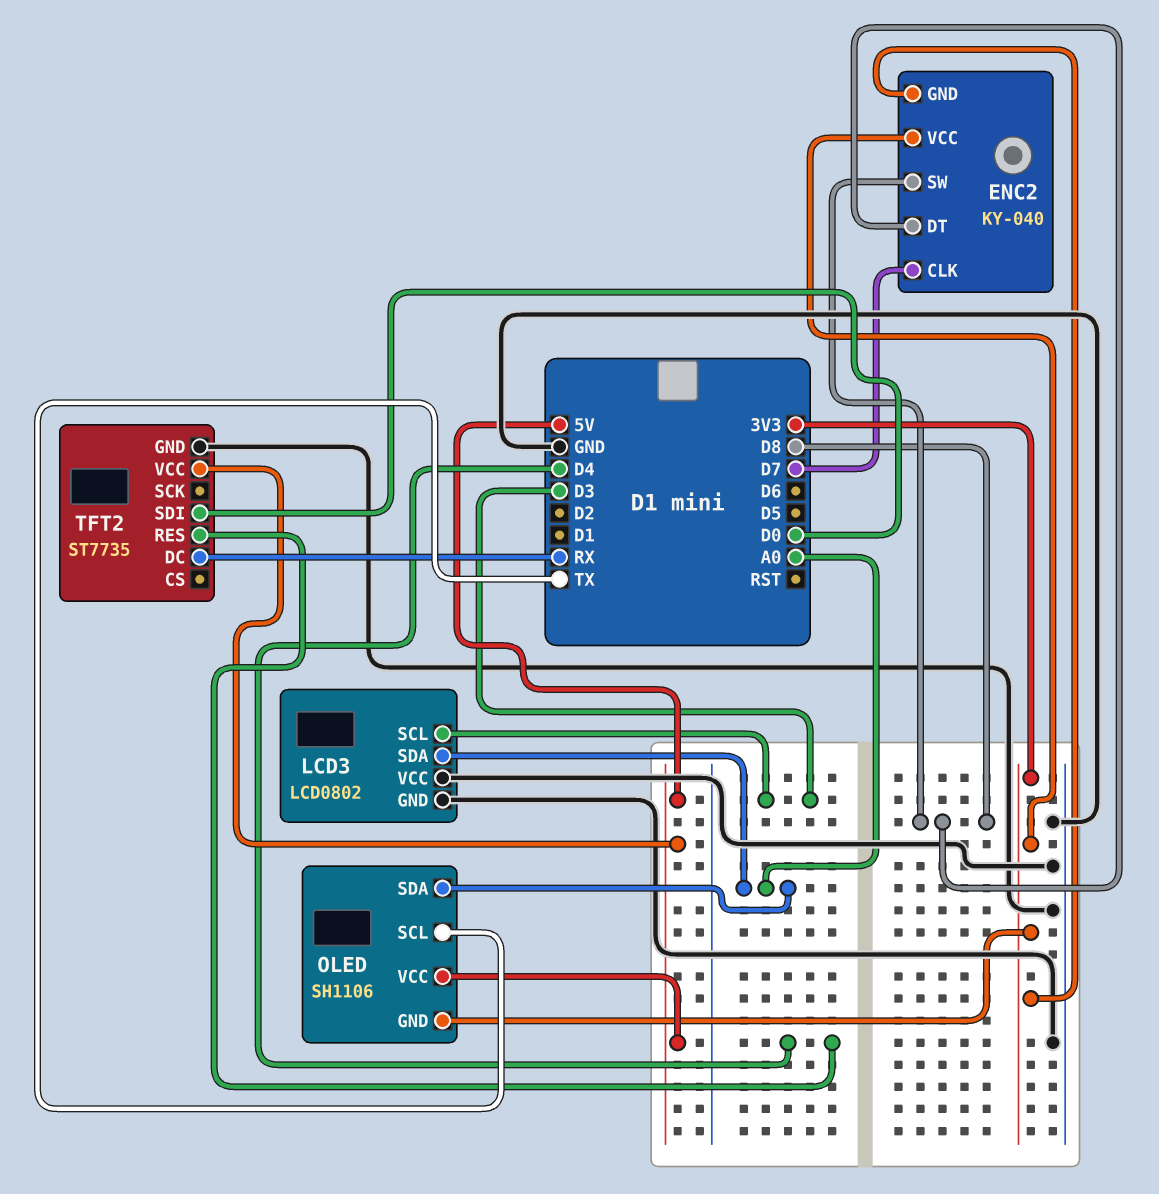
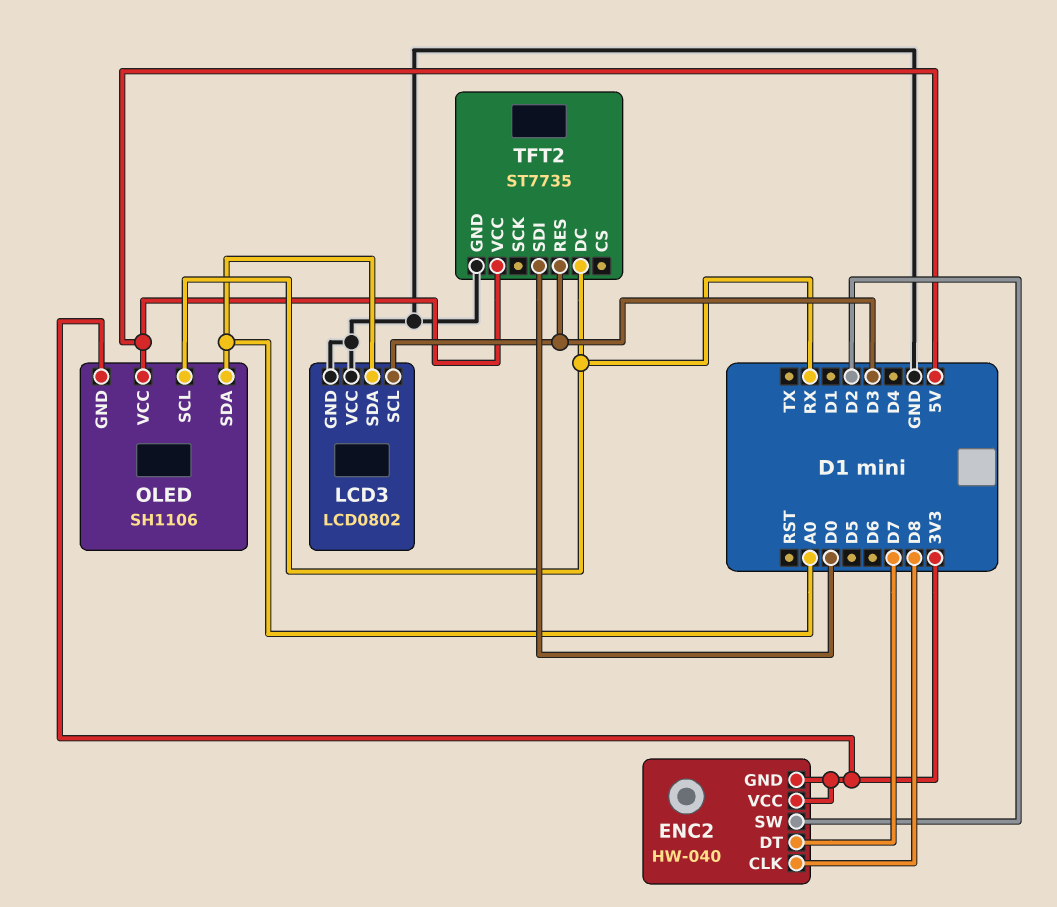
ENC2: KY-040 -> HW-040
ENC2 pin CLK: D7 -> D8
ENC2 pin DT: D8 -> D7
ENC2 pin SW: D8 -> D2
OLED pin SCL: TX -> RX
TFT2 pin RES: D4 -> D3

